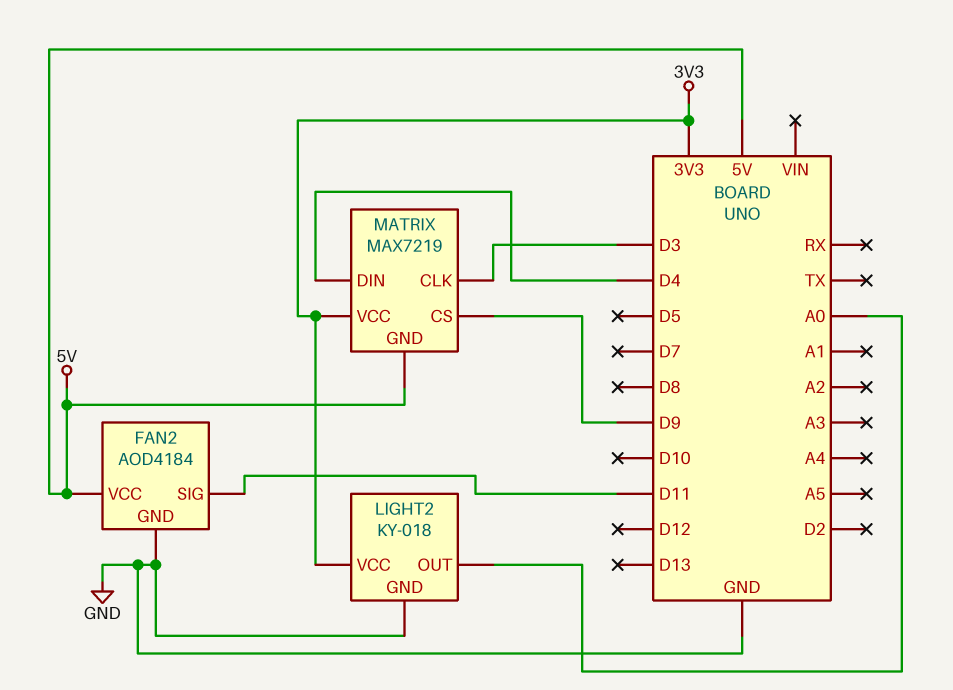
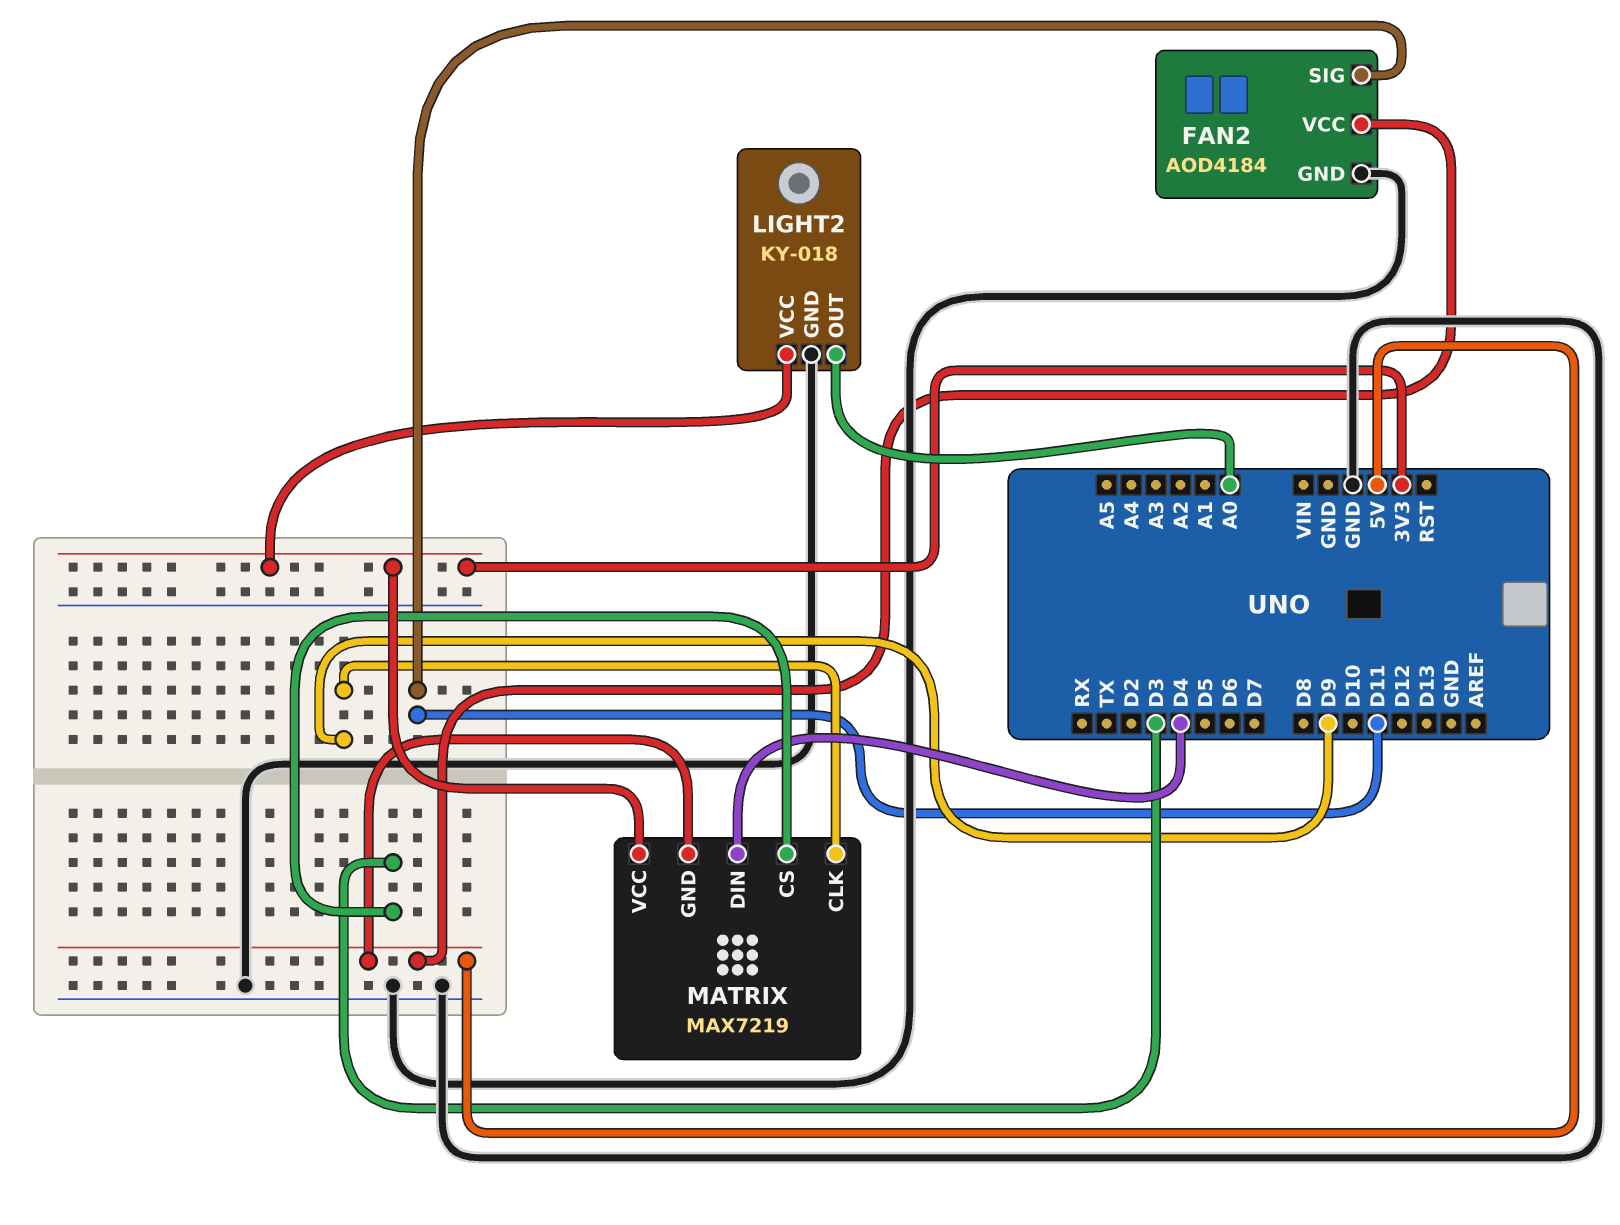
MATRIX pin CLK: D3 -> D9
MATRIX pin CS: D9 -> D3

